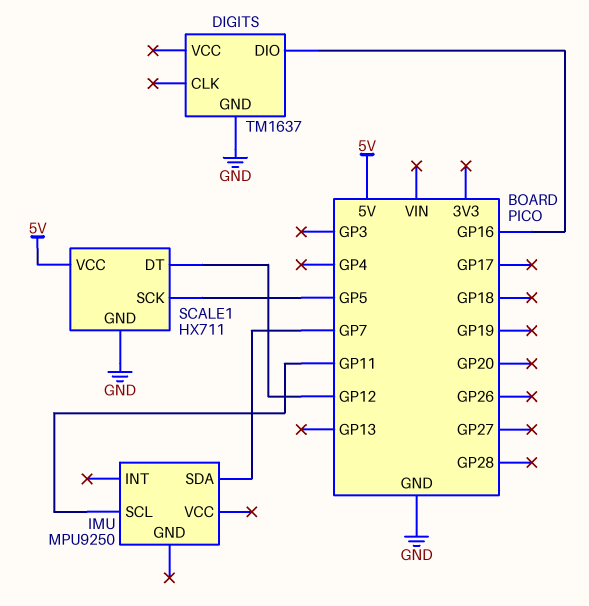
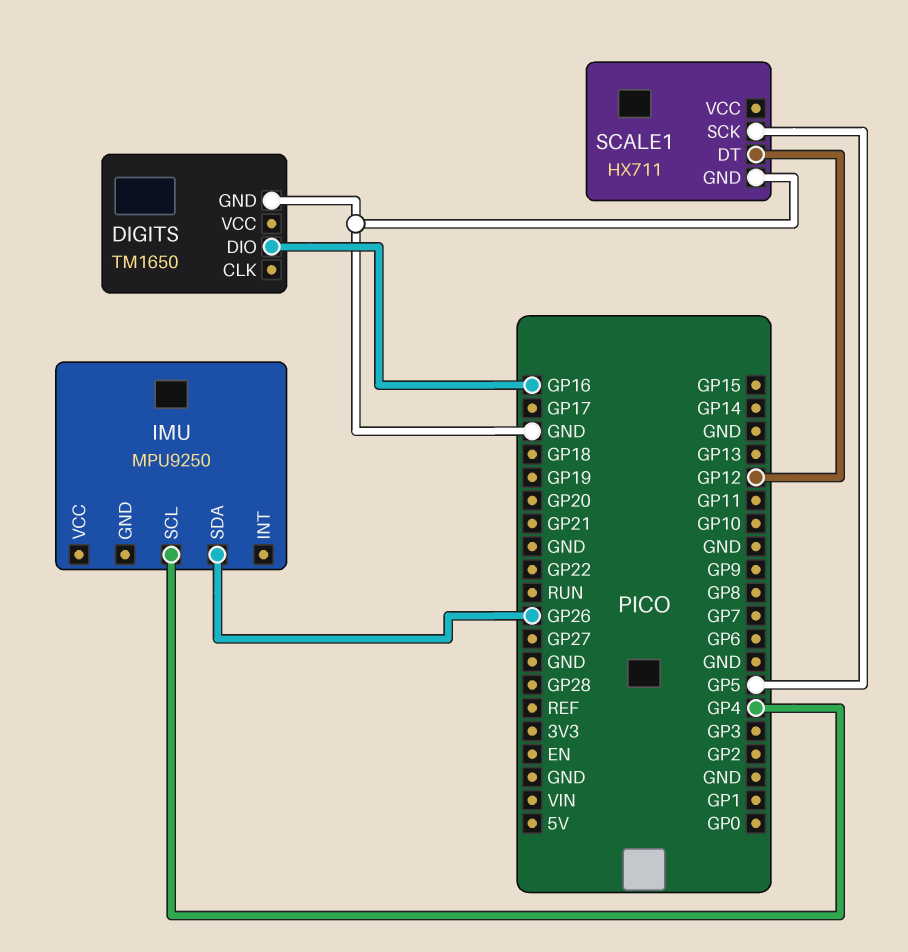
DIGITS: TM1637 -> TM1650
IMU pin SCL: GP11 -> GP4
IMU pin SDA: GP7 -> GP26
SCALE1 pin VCC: 5V -> none

